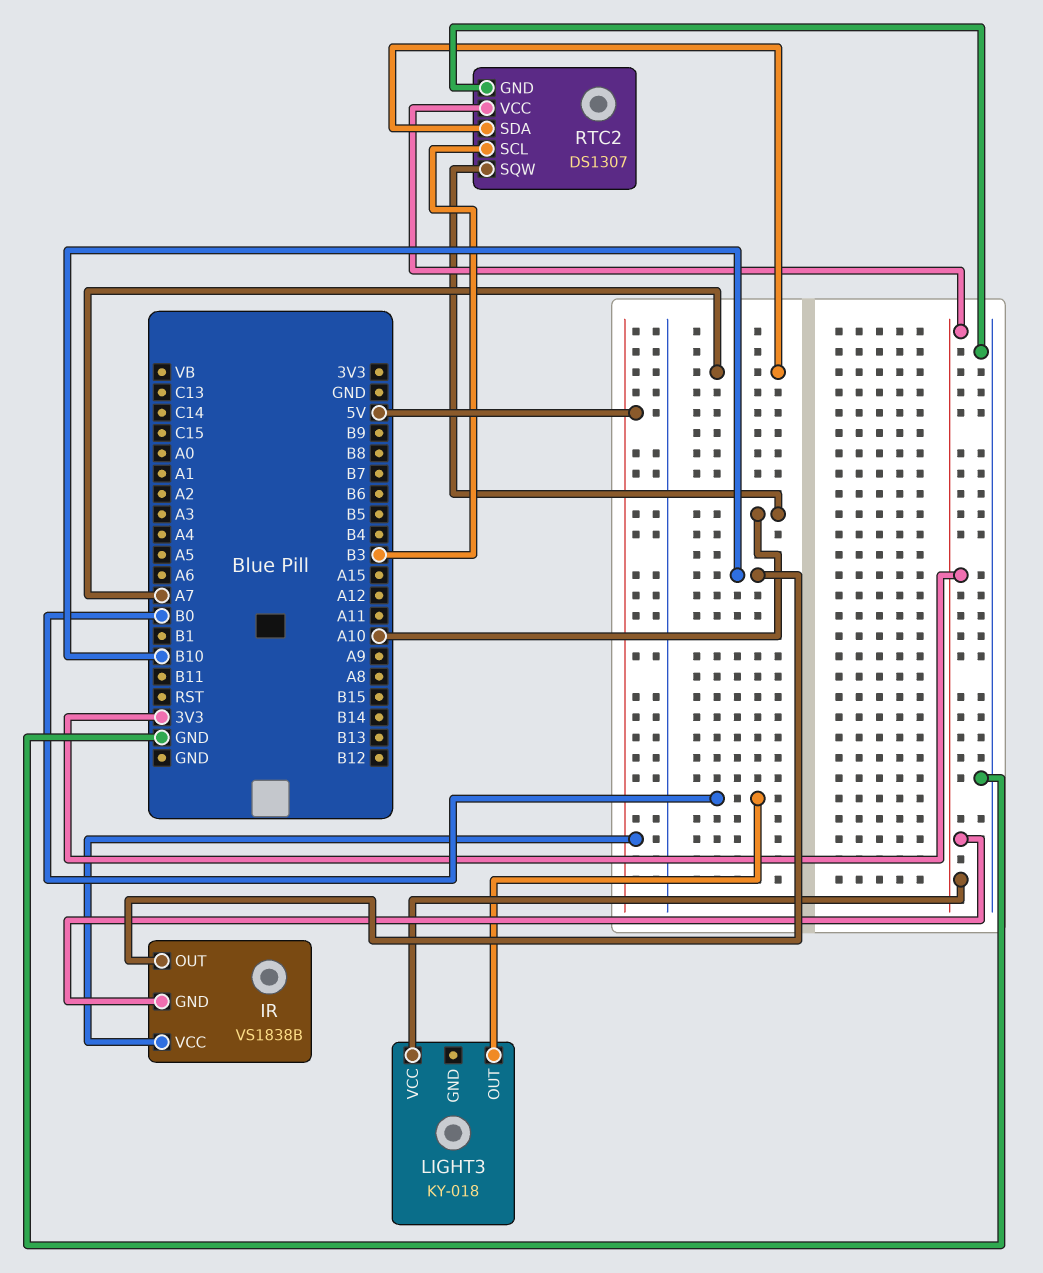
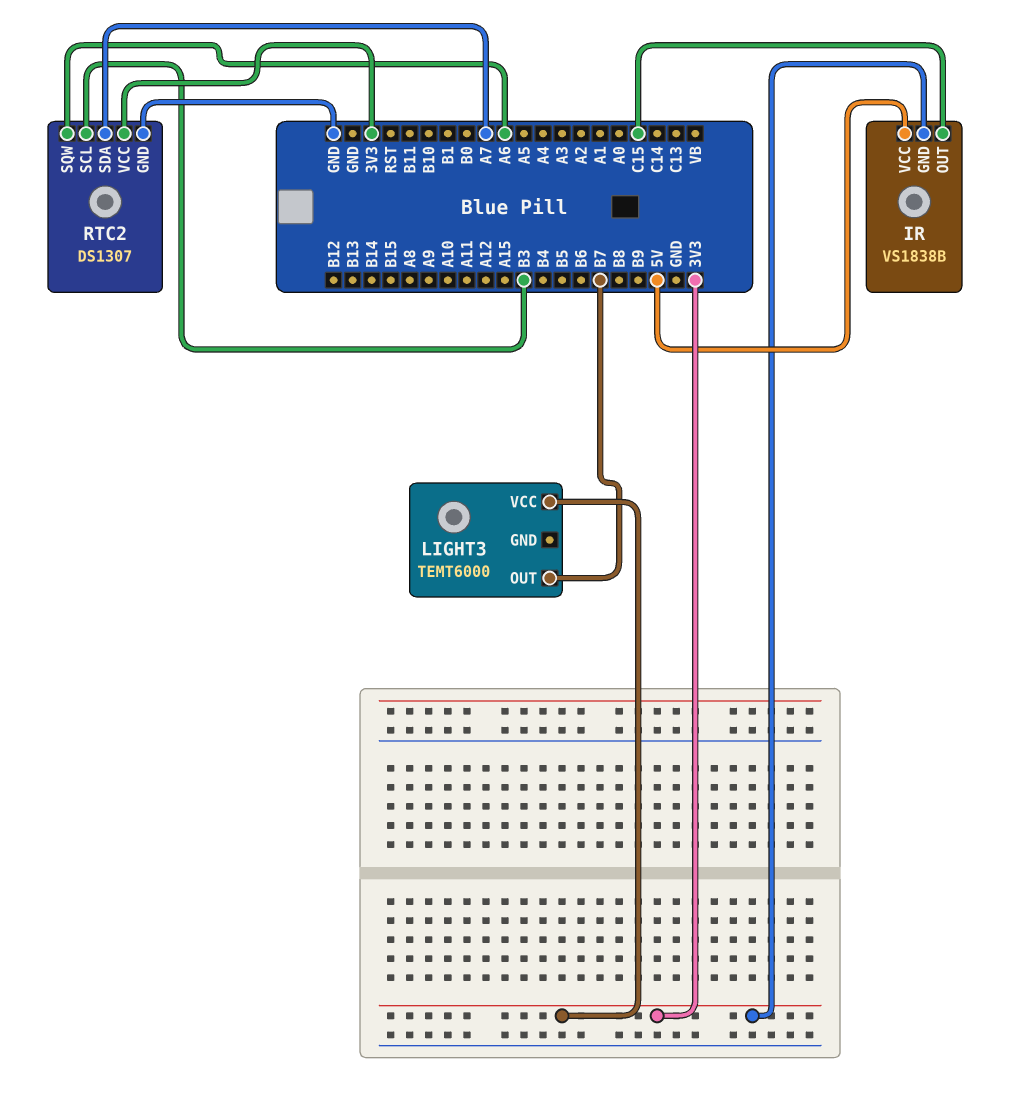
IR pin OUT: B10 -> C15
LIGHT3: KY-018 -> TEMT6000
LIGHT3 pin OUT: B0 -> B7
RTC2 pin SQW: A10 -> A6

